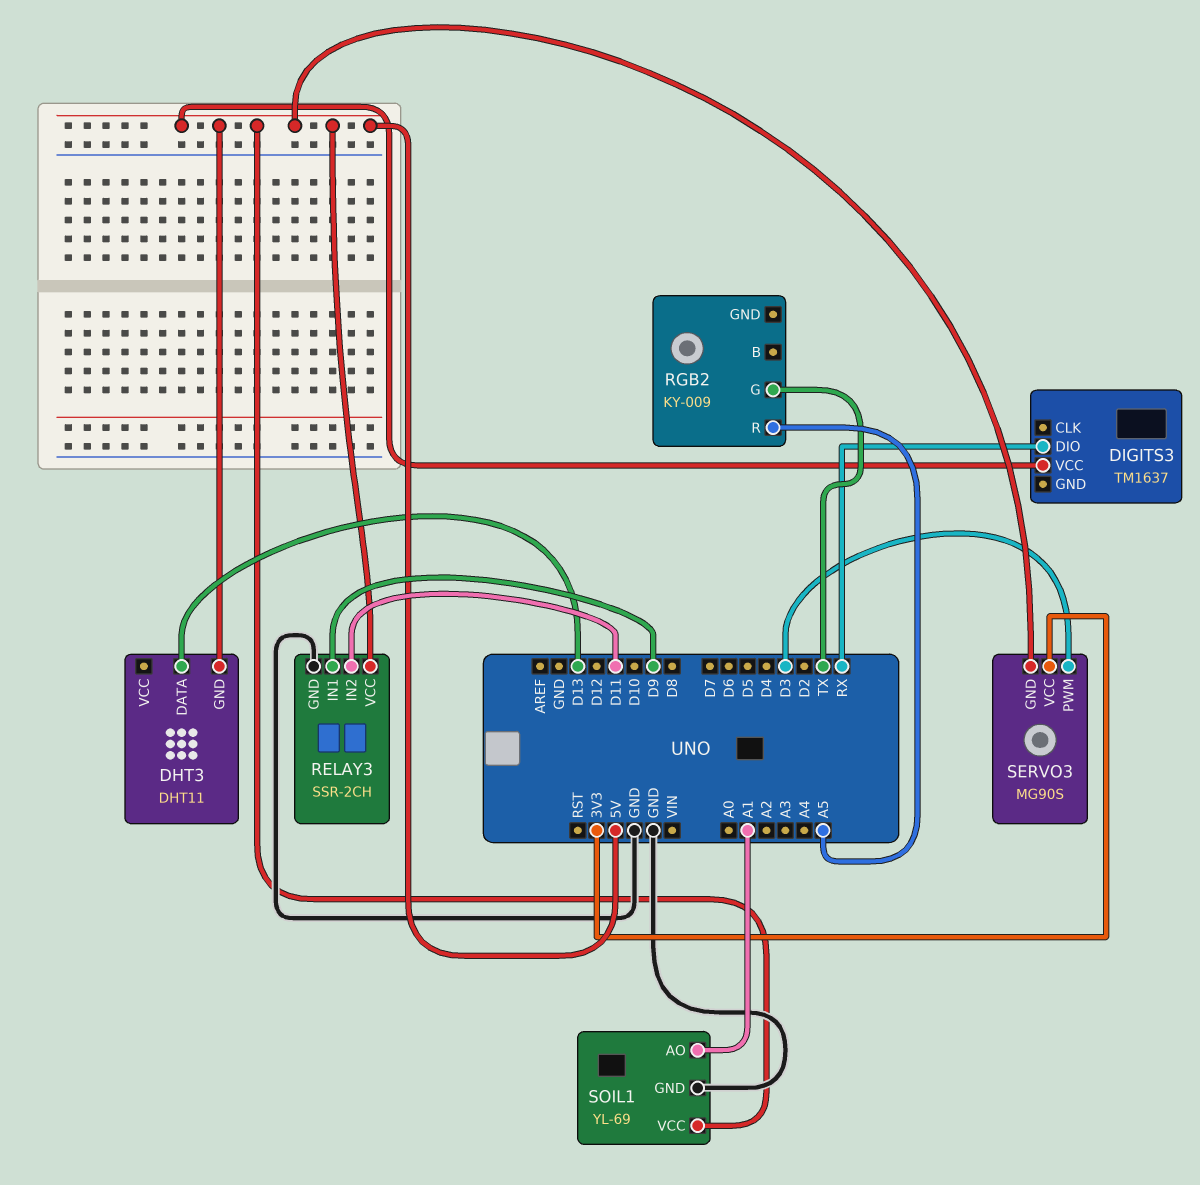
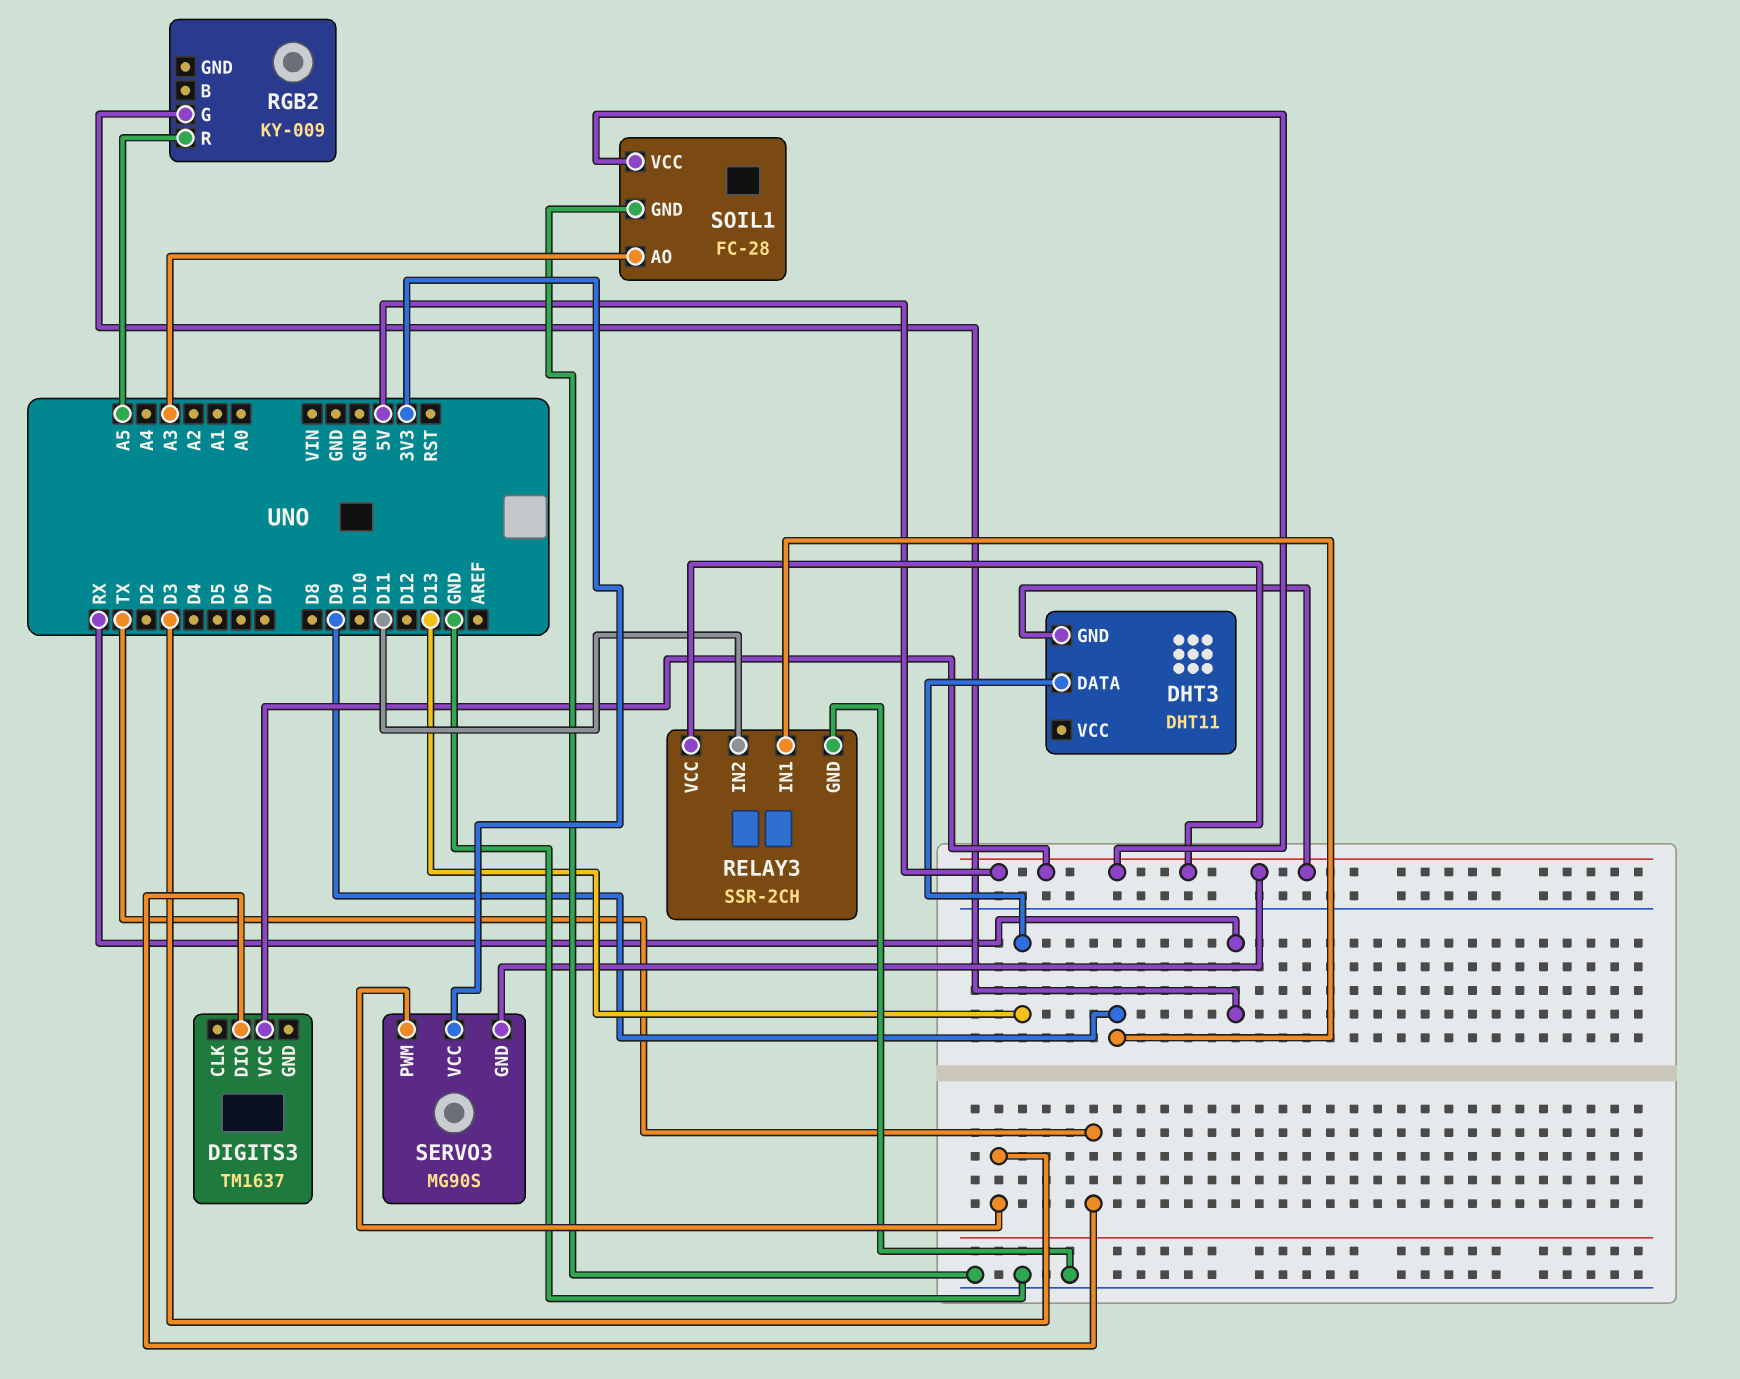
DIGITS3 pin DIO: RX -> TX
RGB2 pin G: TX -> RX
SOIL1: YL-69 -> FC-28
SOIL1 pin AO: A1 -> A3

